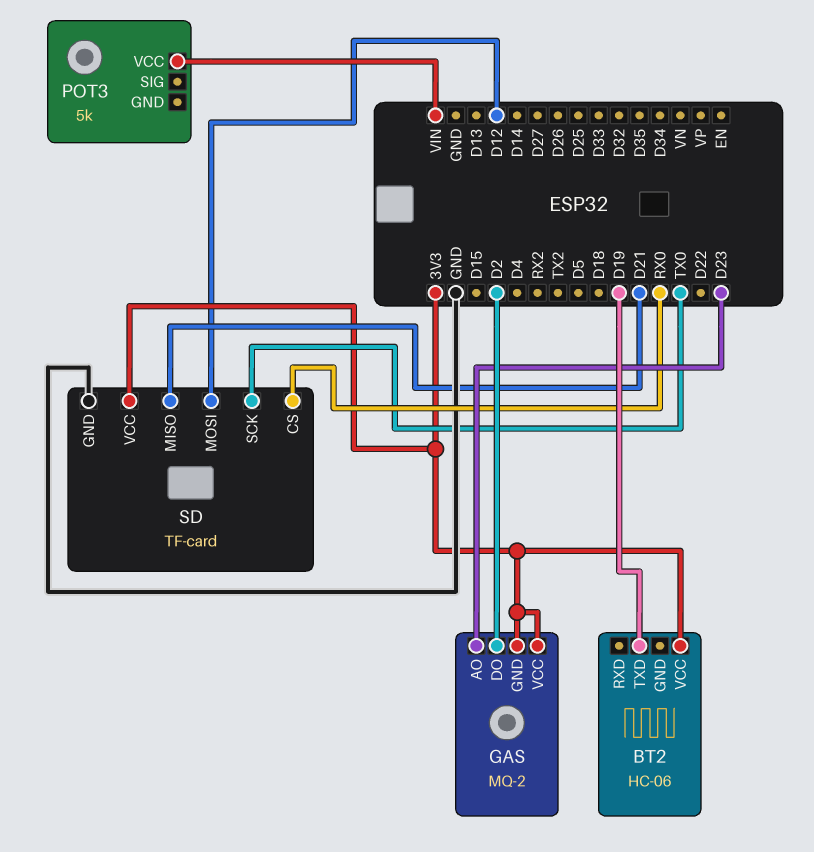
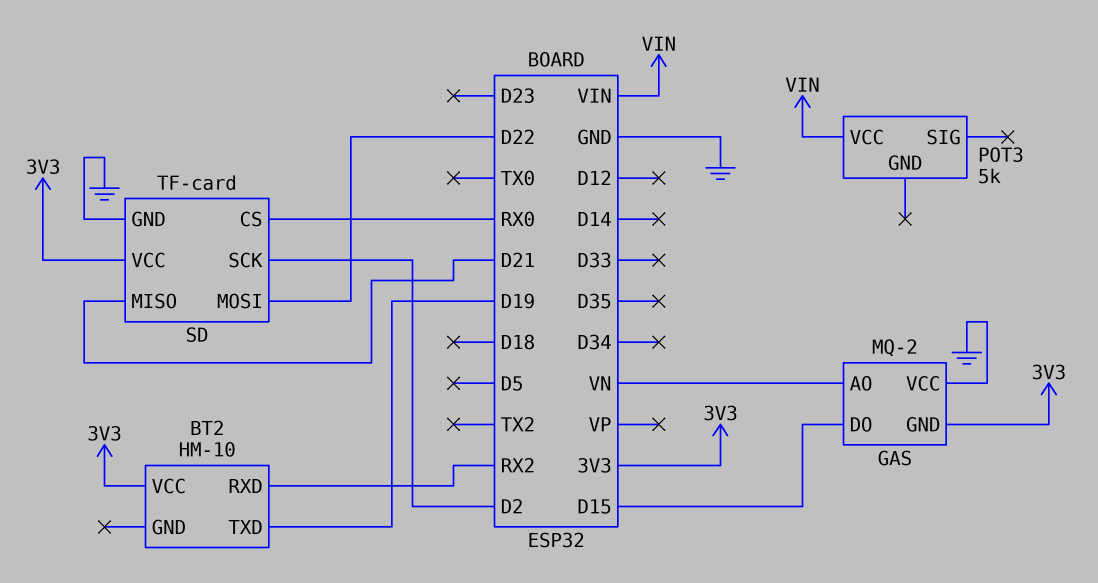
BT2: HC-06 -> HM-10
BT2 pin RXD: none -> RX2
GAS pin AO: D23 -> VN
GAS pin DO: D2 -> D15
GAS pin VCC: 3V3 -> GND
SD pin MOSI: D12 -> D22
SD pin SCK: TX0 -> D2

